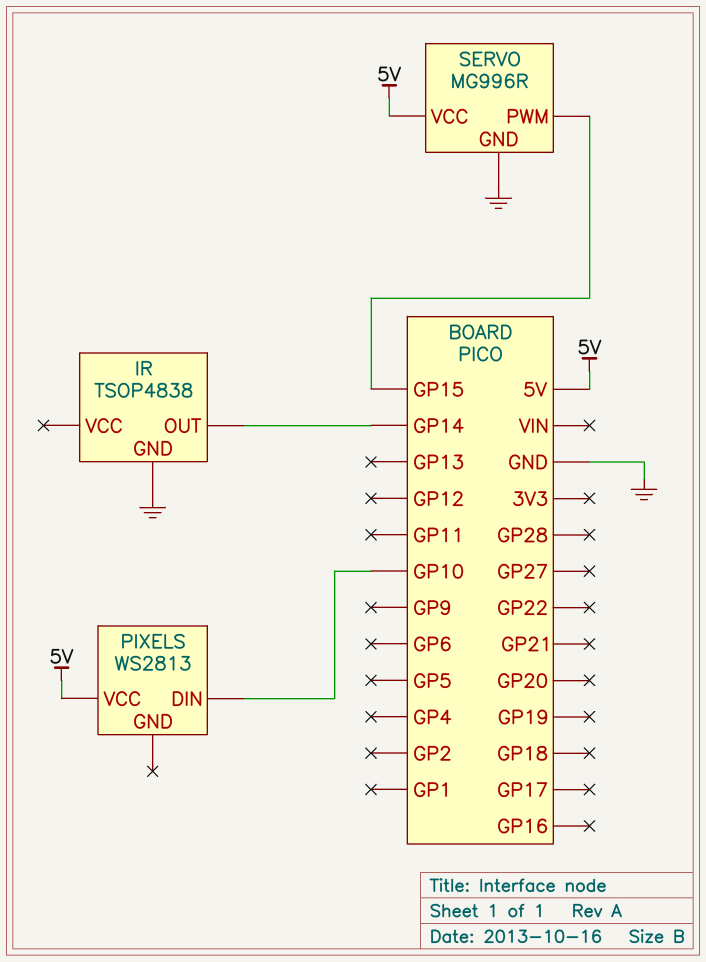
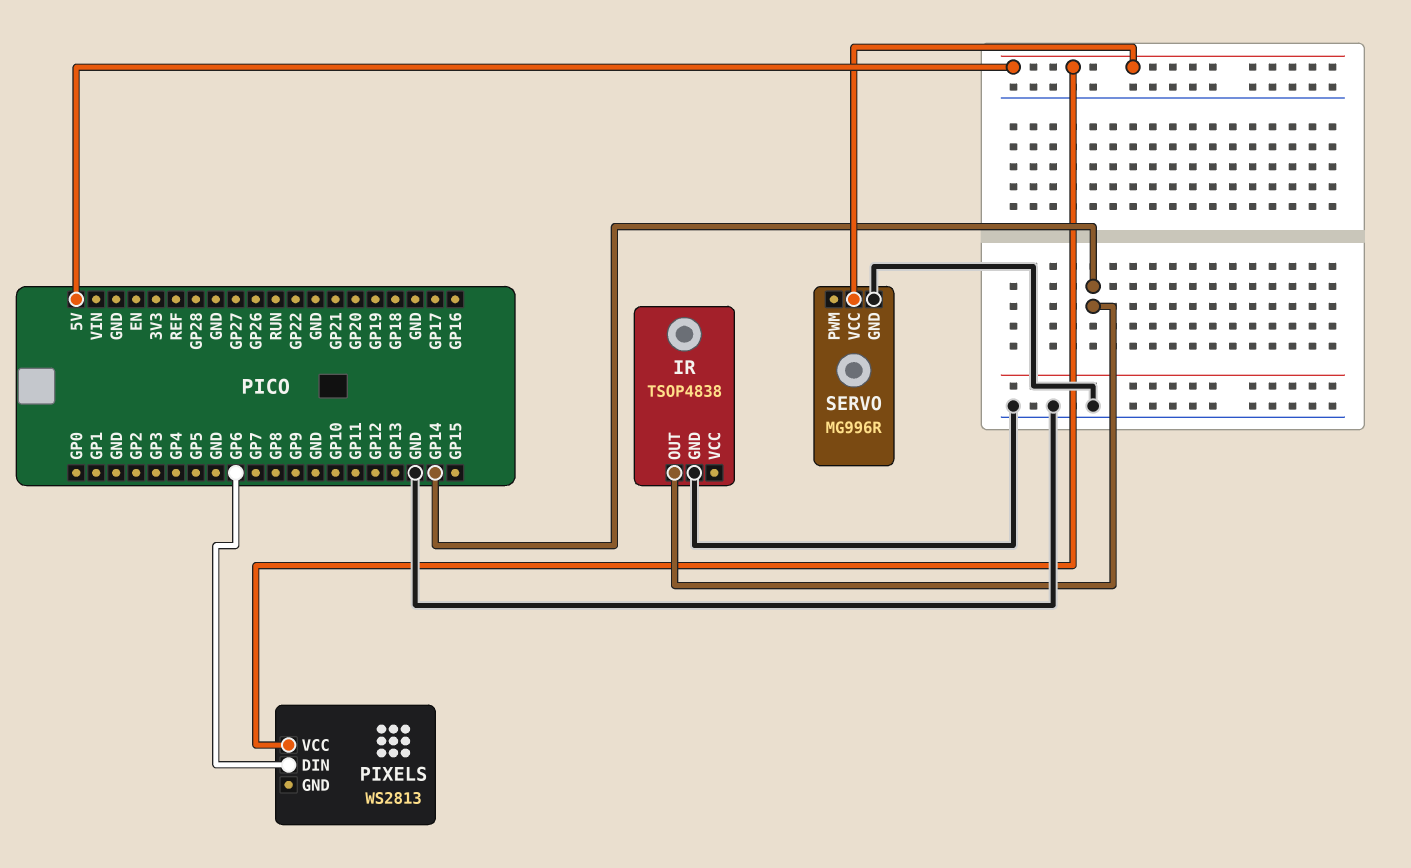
PIXELS pin DIN: GP10 -> GP6
SERVO pin PWM: GP15 -> none

